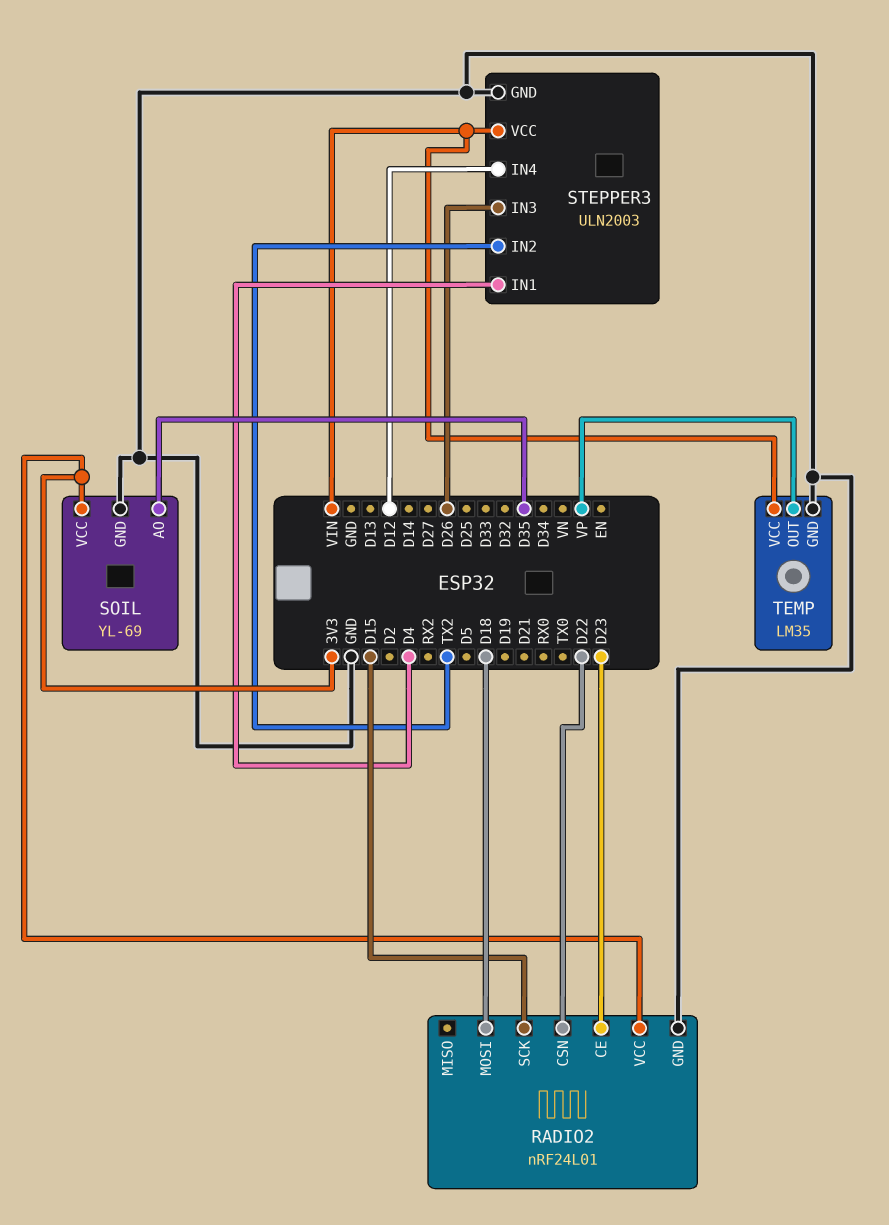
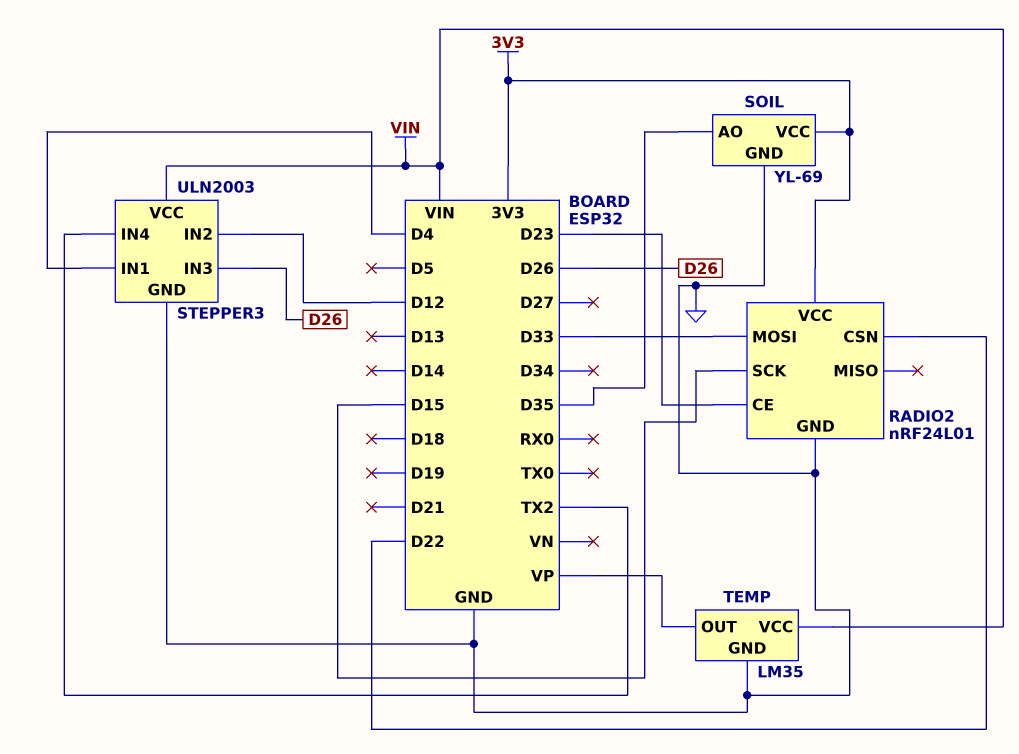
RADIO2 pin MOSI: D18 -> D33
STEPPER3 pin IN2: TX2 -> D12
STEPPER3 pin IN4: D12 -> TX2

